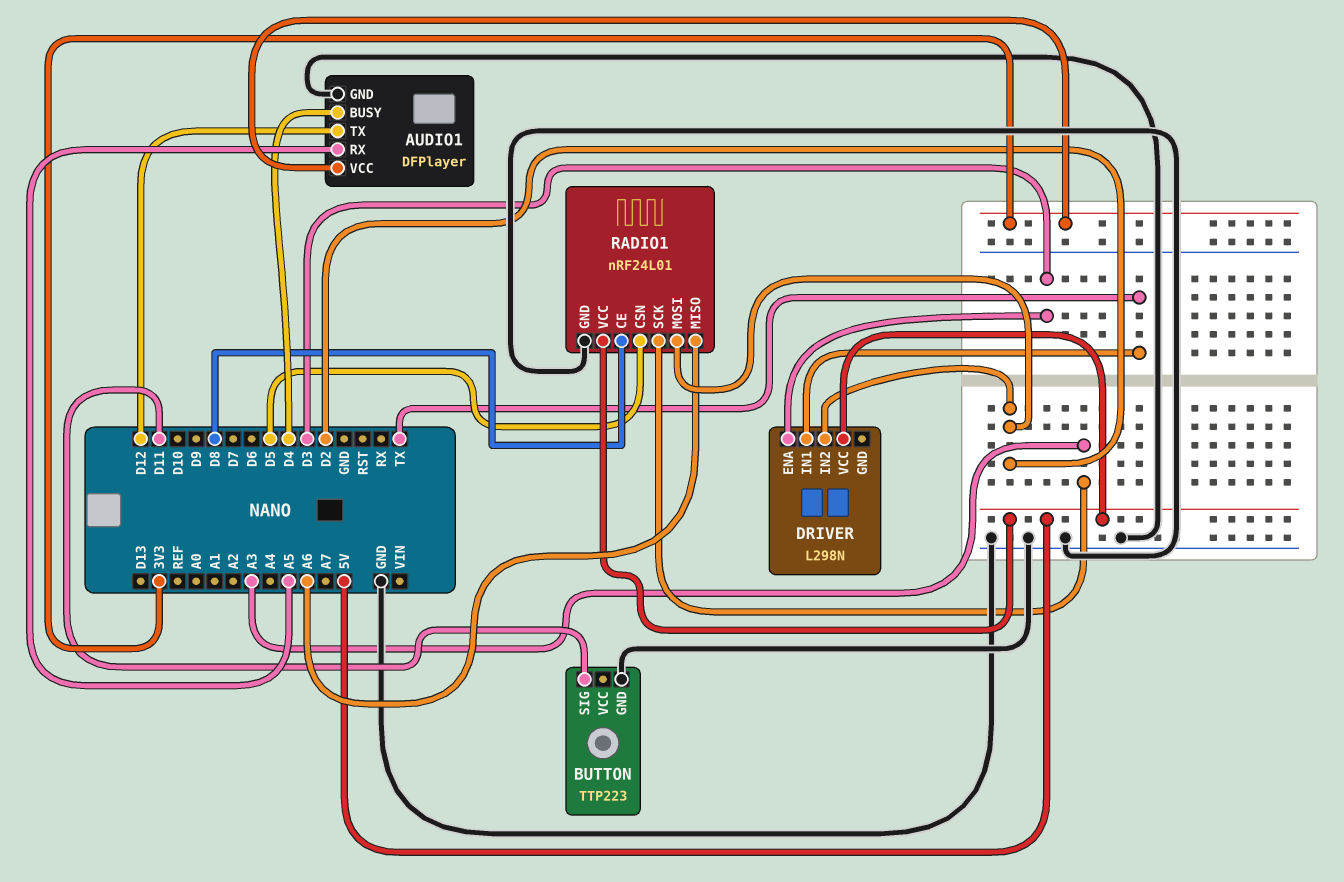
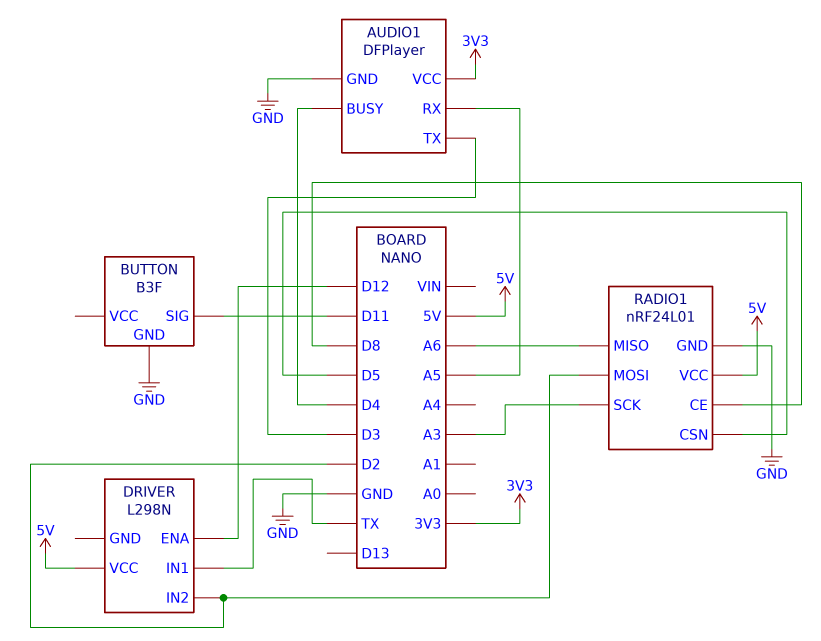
AUDIO1 pin TX: D12 -> D3
BUTTON: TTP223 -> B3F
DRIVER pin ENA: D3 -> D12

